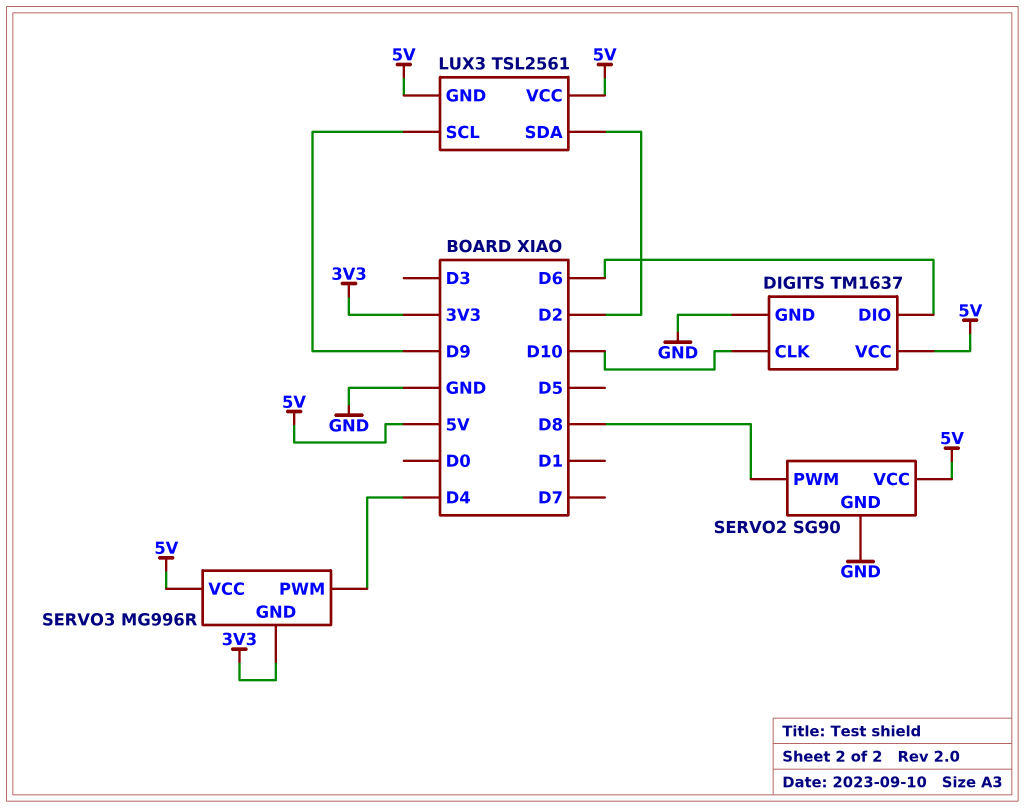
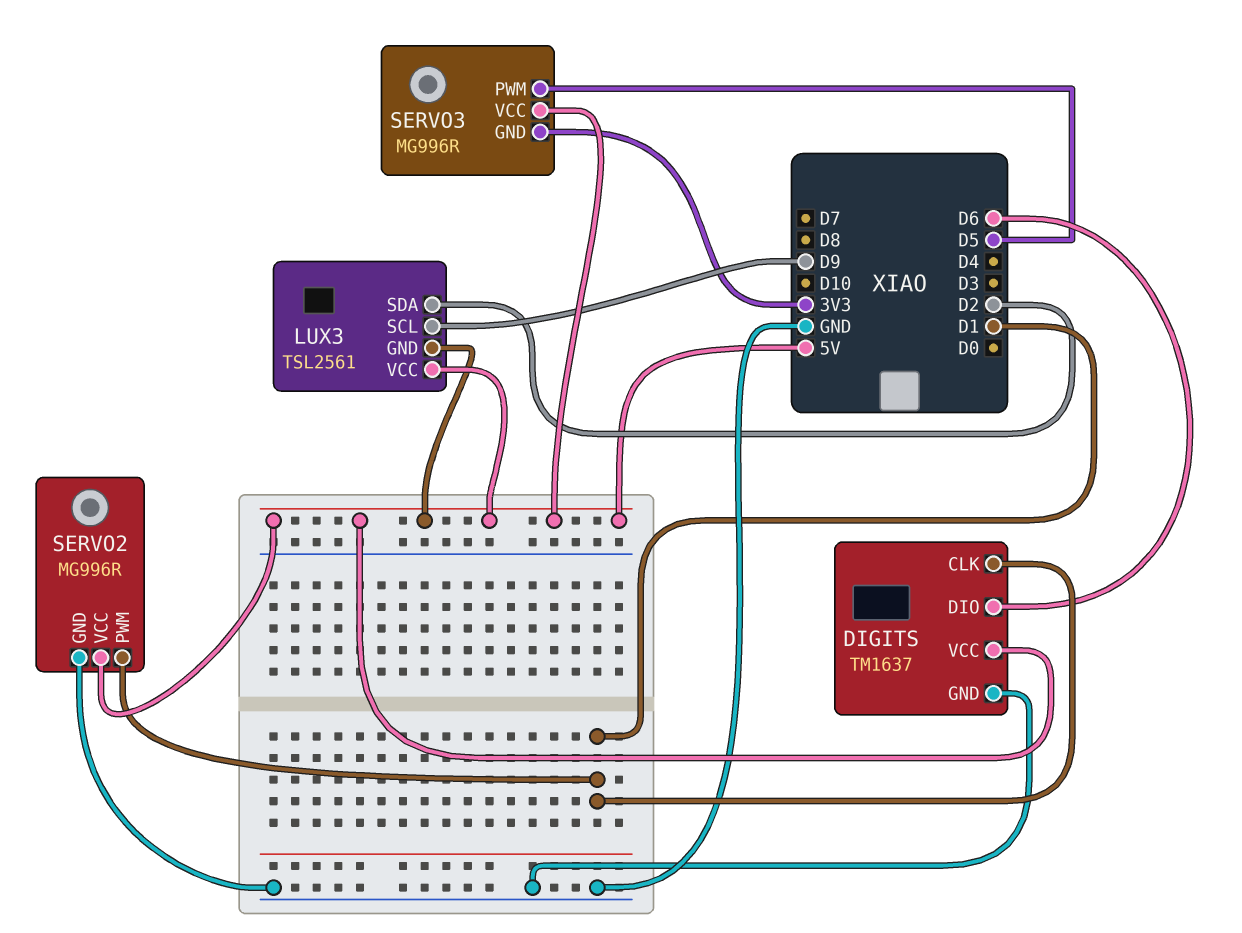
DIGITS pin CLK: D10 -> D1
SERVO2: SG90 -> MG996R
SERVO2 pin PWM: D8 -> D1
SERVO3 pin PWM: D4 -> D5

